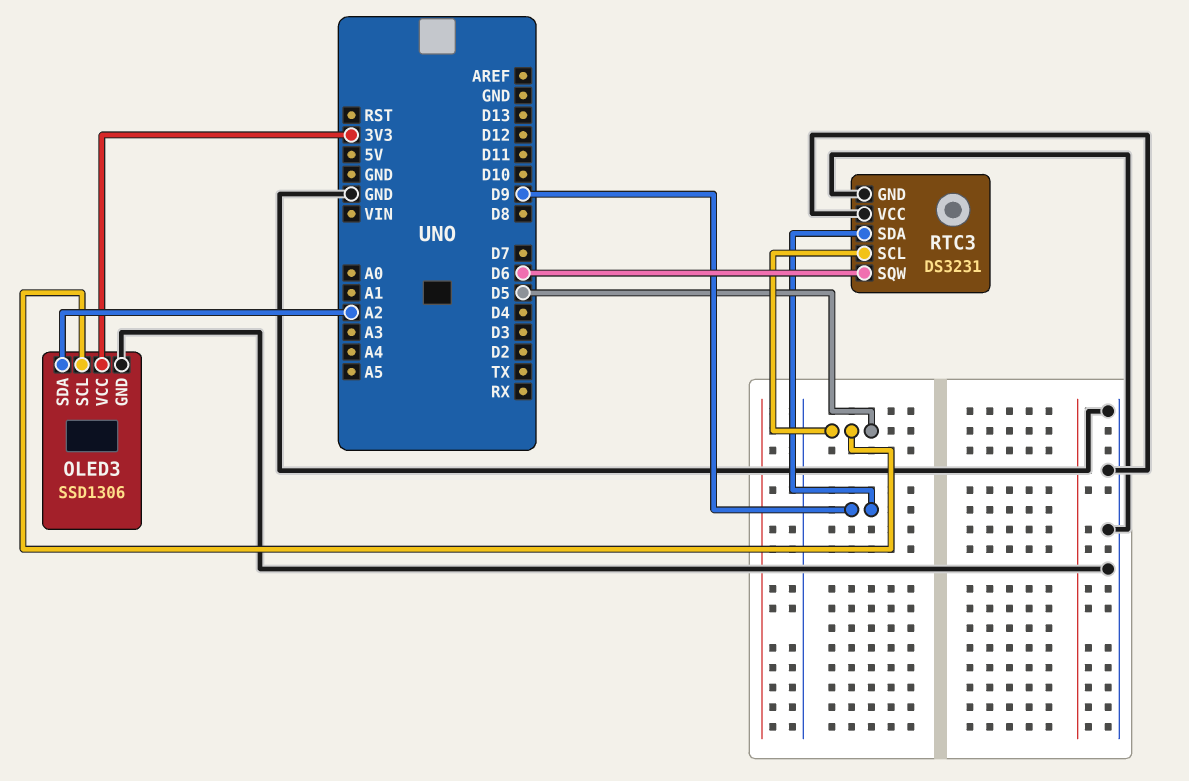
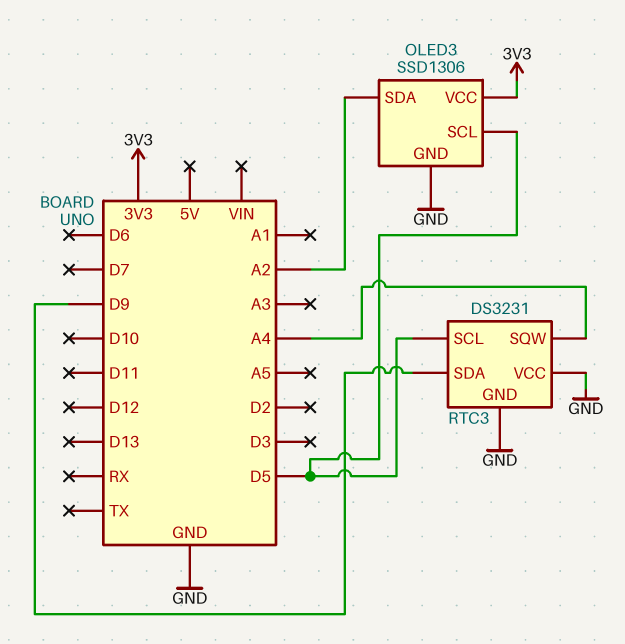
RTC3 pin SQW: D6 -> A4

